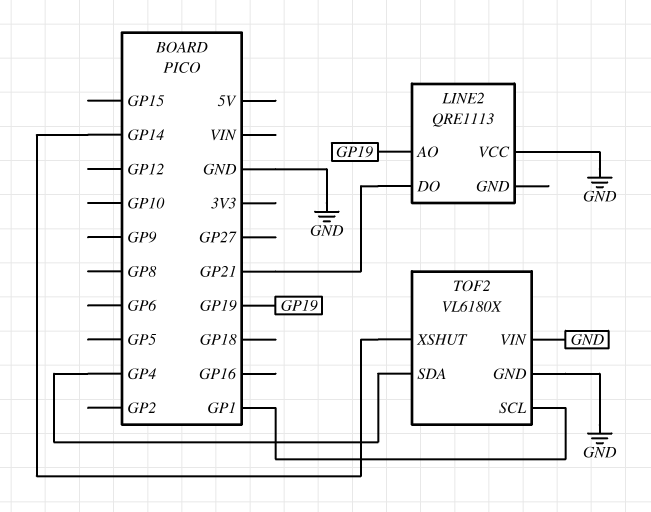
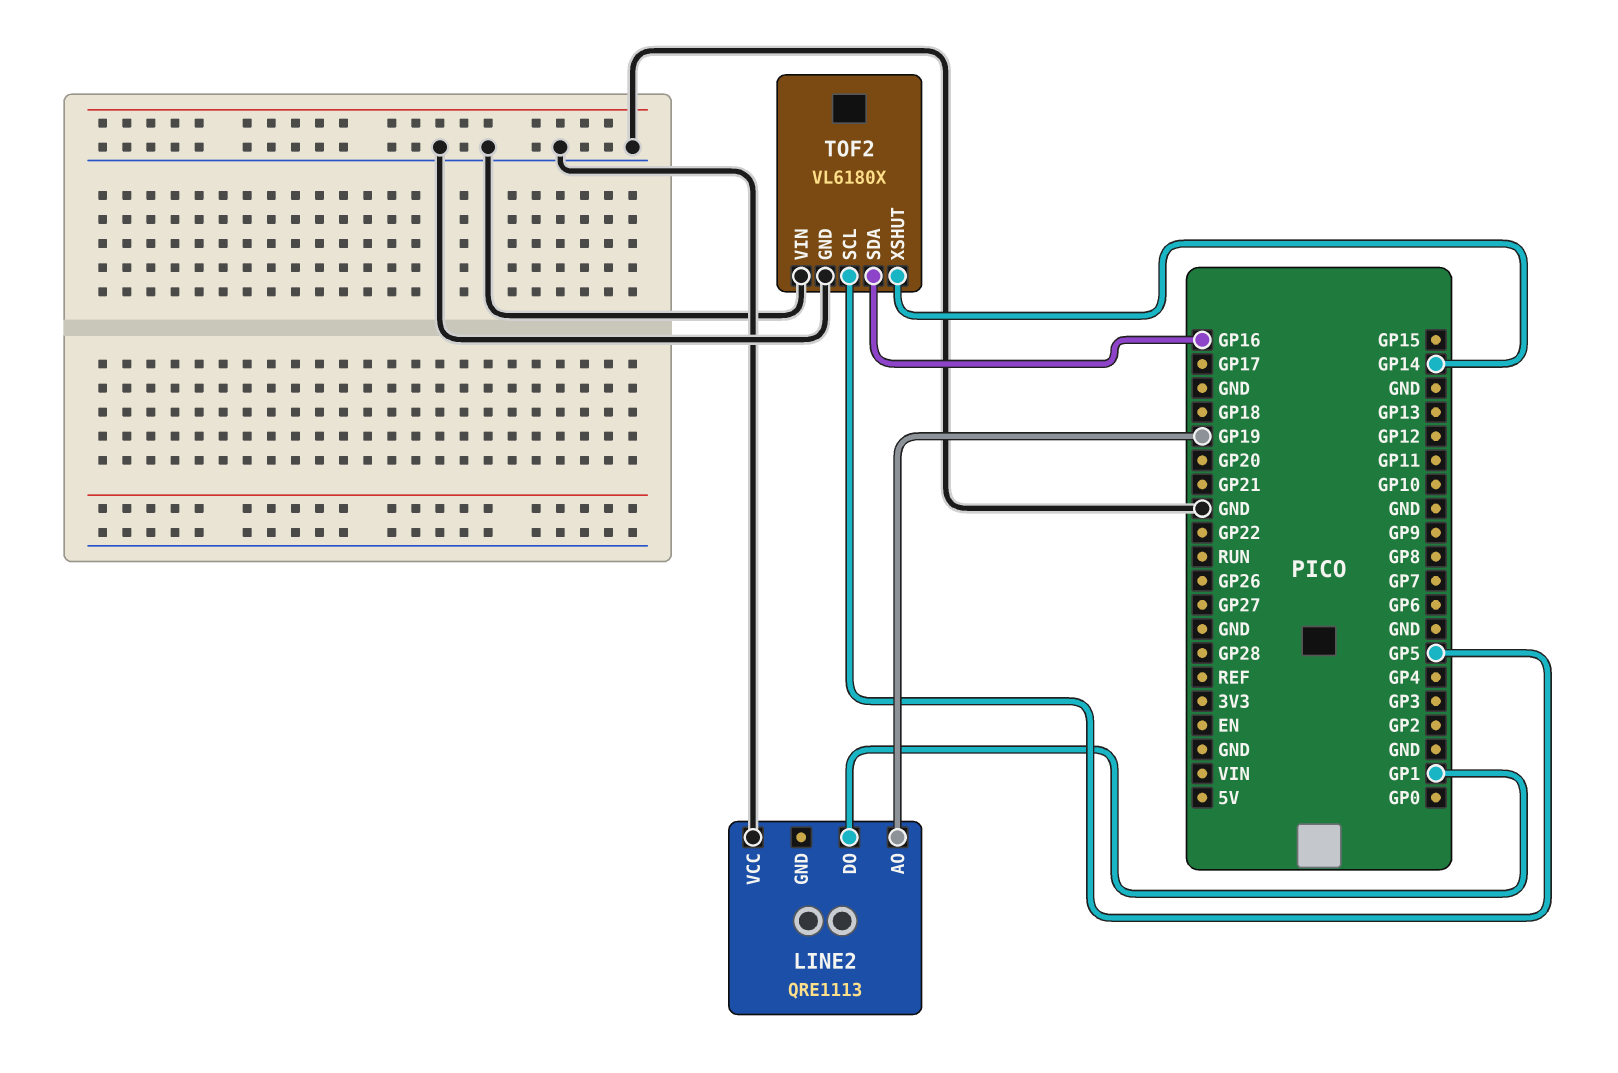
LINE2 pin DO: GP21 -> GP1
TOF2 pin SCL: GP1 -> GP5
TOF2 pin SDA: GP4 -> GP16

